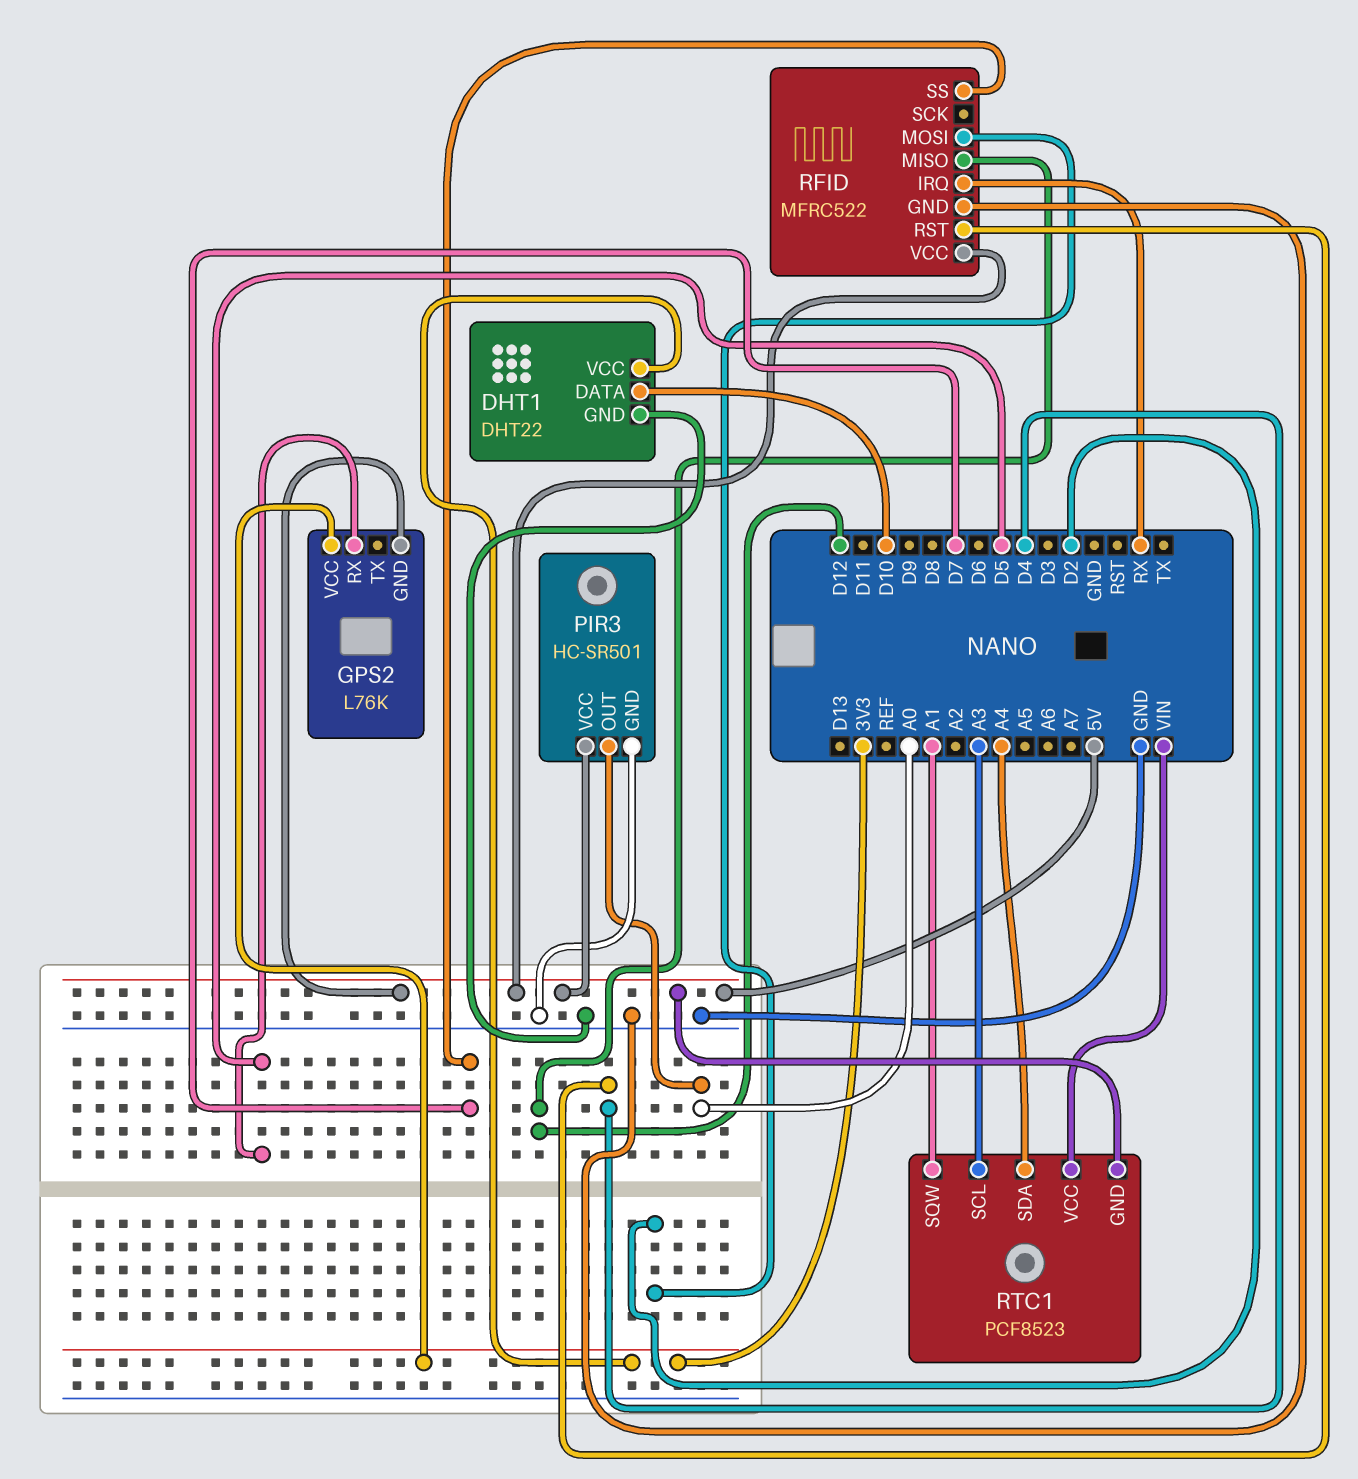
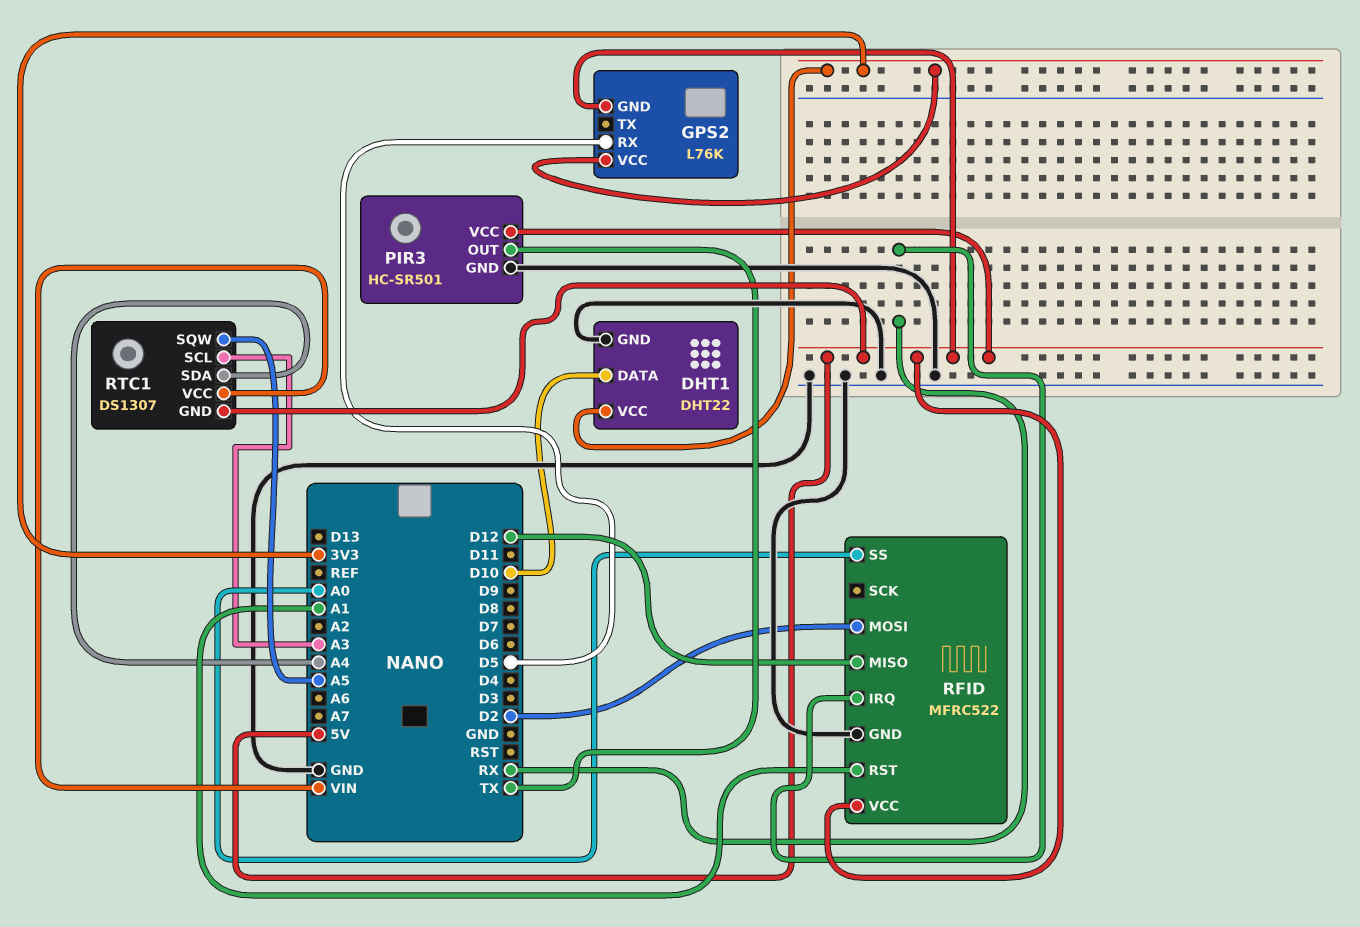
PIR3 pin OUT: A0 -> TX
RFID pin RST: D4 -> A1
RFID pin SS: D7 -> A0
RTC1: PCF8523 -> DS1307
RTC1 pin SQW: A1 -> A5

